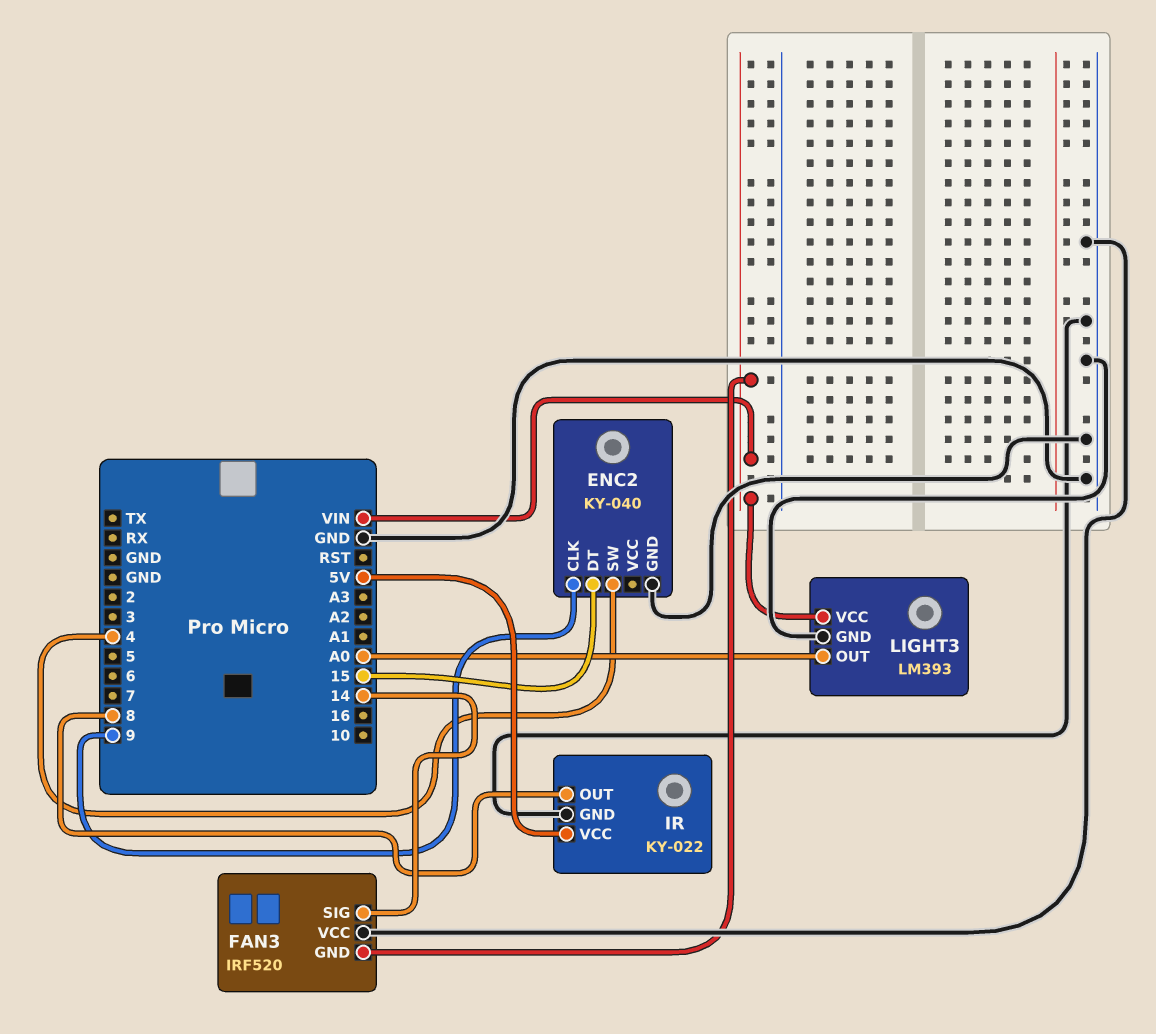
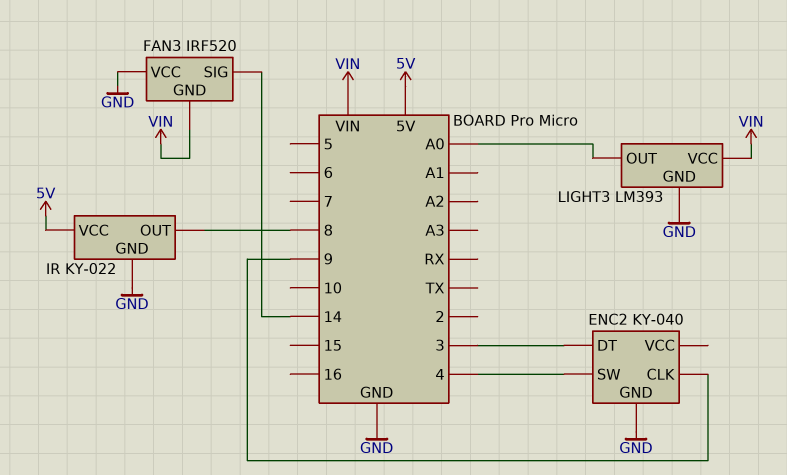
ENC2 pin DT: 15 -> 3

